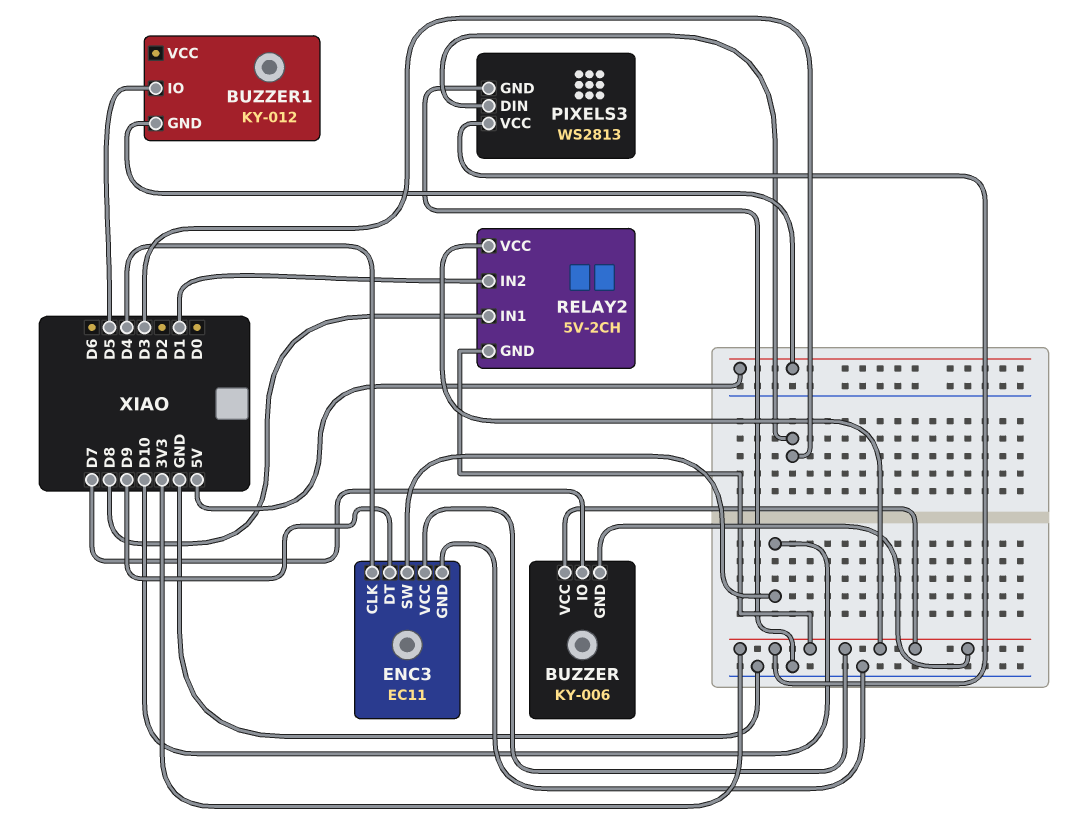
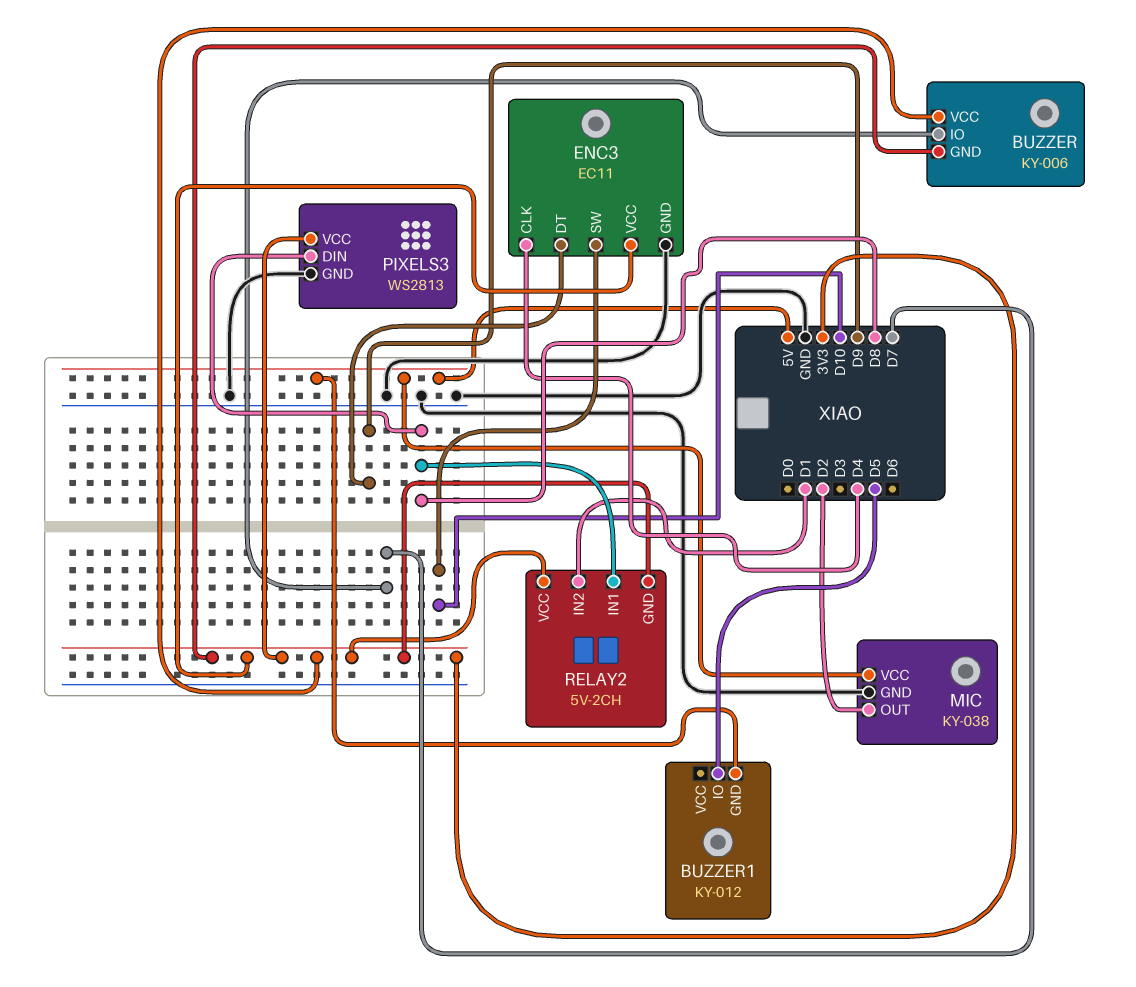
MIC: none -> KY-038
MIC pin GND: none -> GND
MIC pin OUT: none -> D2
MIC pin VCC: none -> 5V
PIXELS3 pin DIN: D3 -> D8

